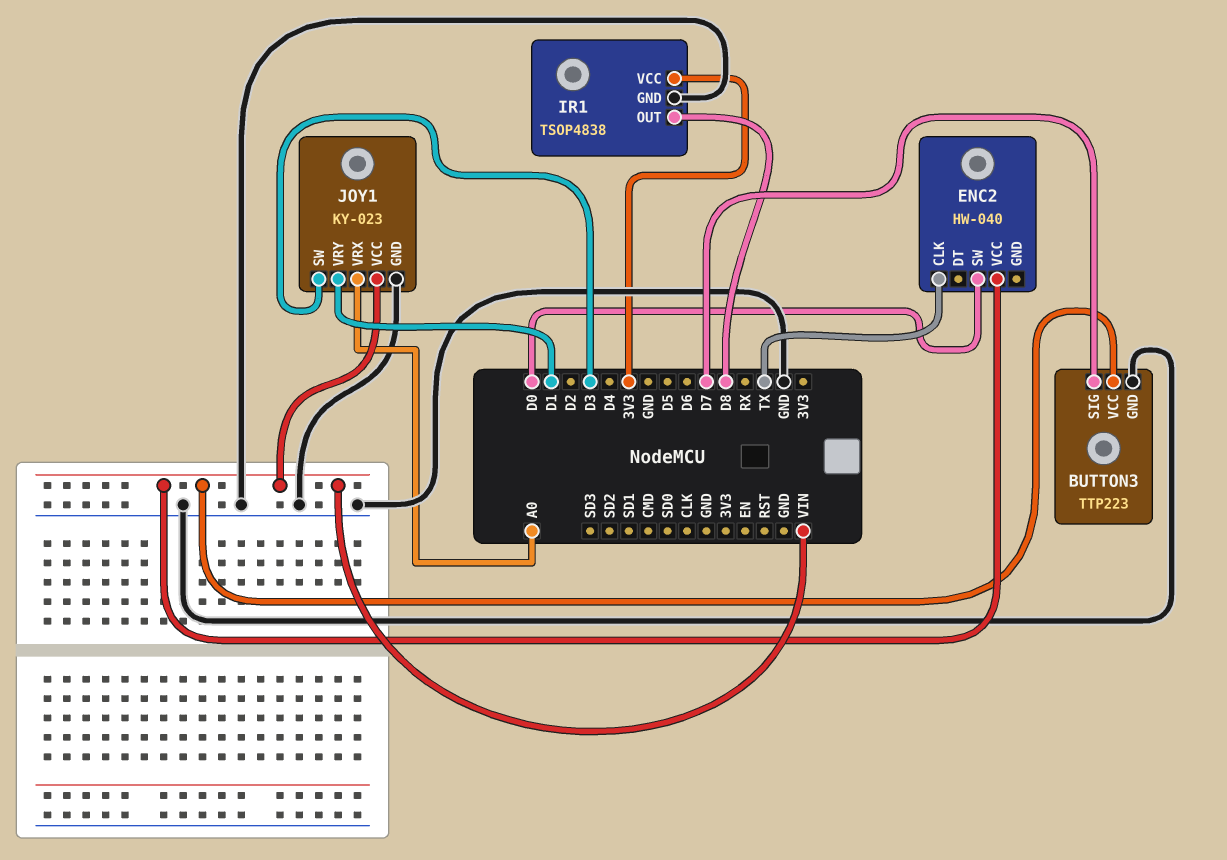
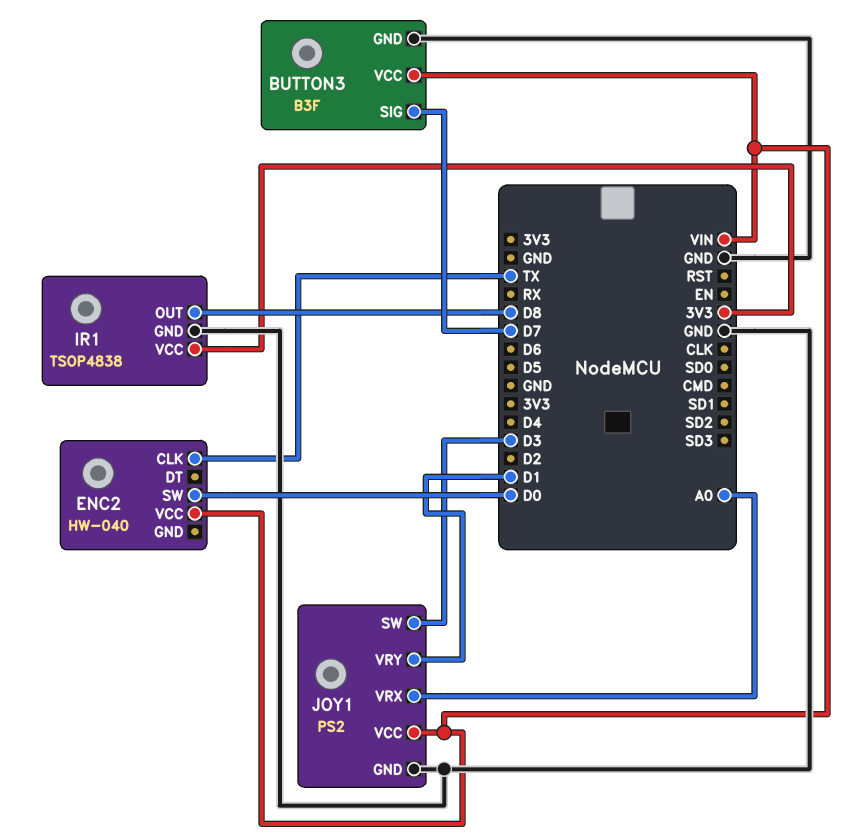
BUTTON3: TTP223 -> B3F
JOY1: KY-023 -> PS2

